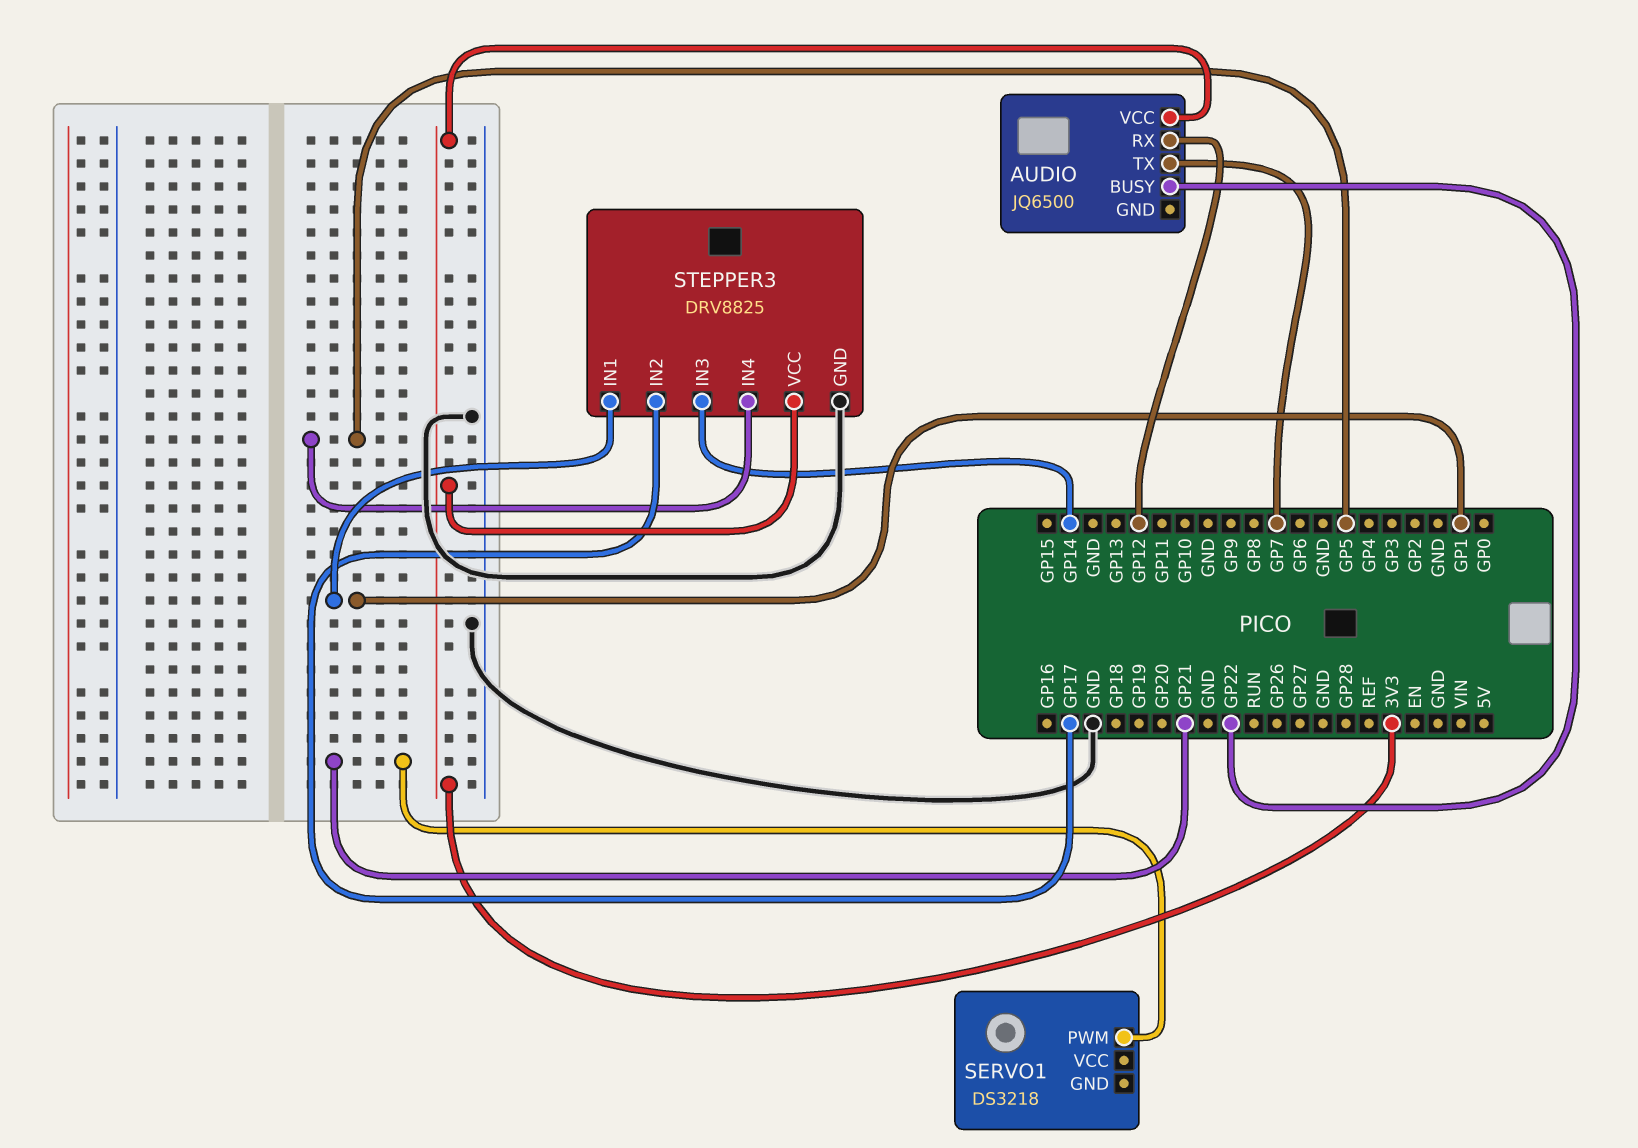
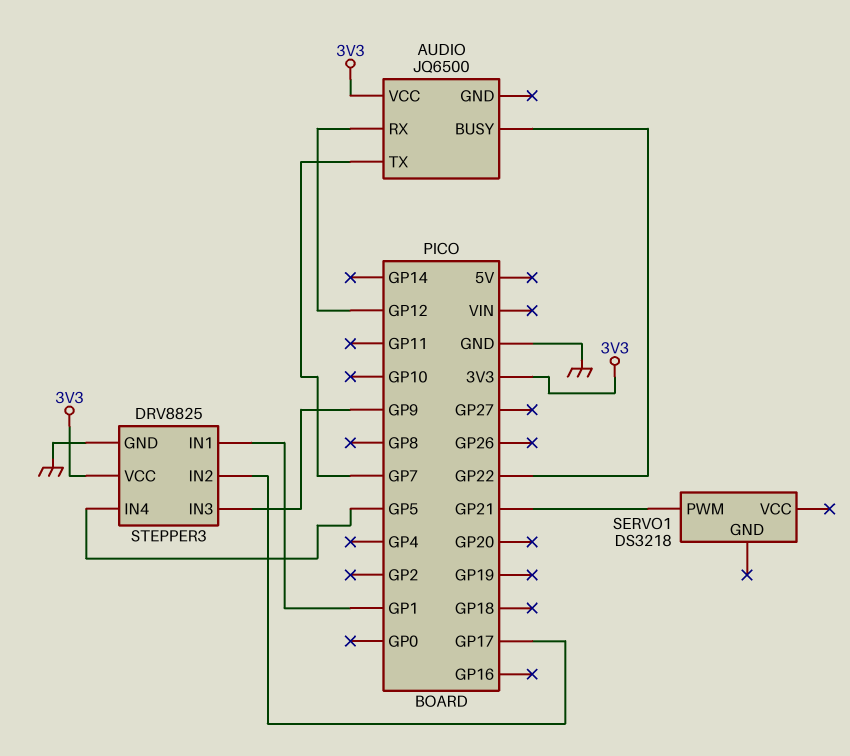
STEPPER3 pin IN3: GP14 -> GP9

